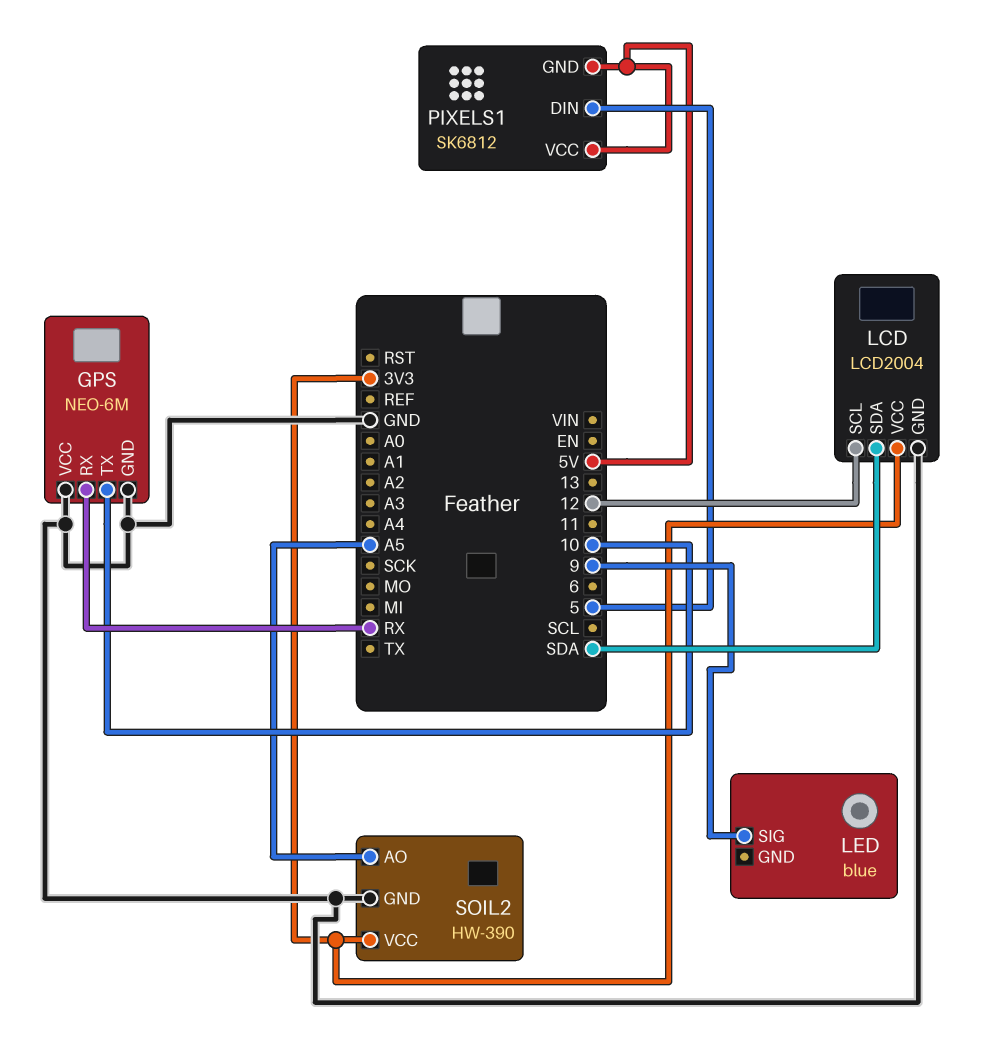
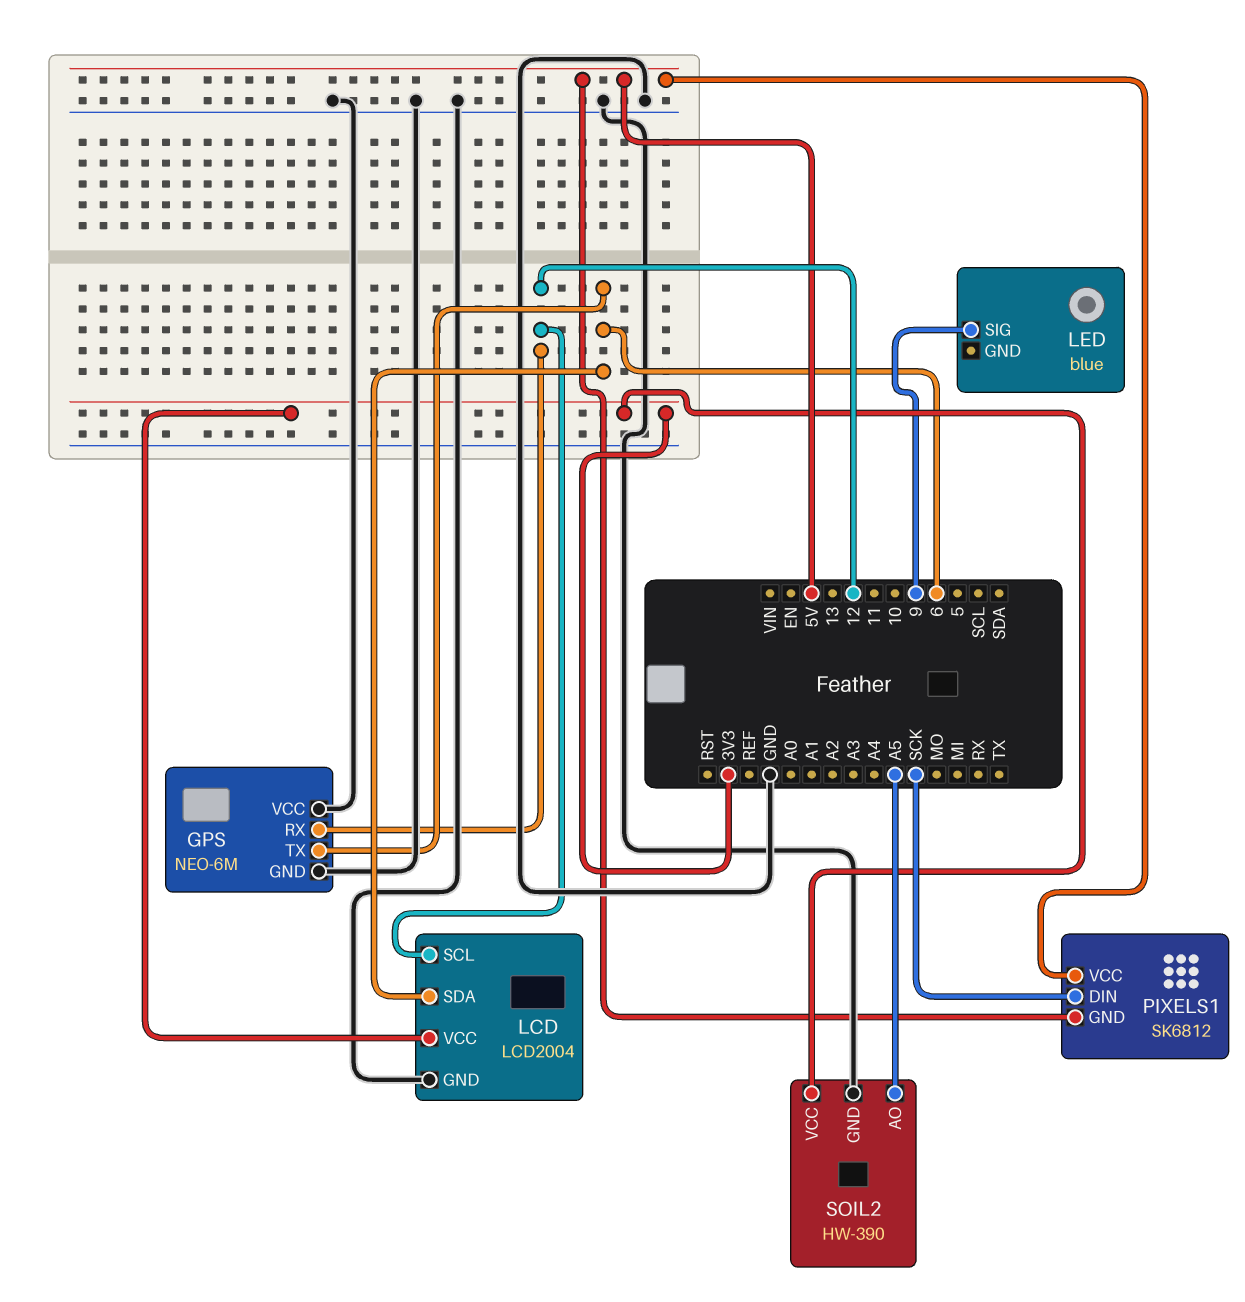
GPS pin RX: RX -> 12
GPS pin TX: 10 -> 6
LCD pin SDA: SDA -> 6
PIXELS1 pin DIN: 5 -> SCK

